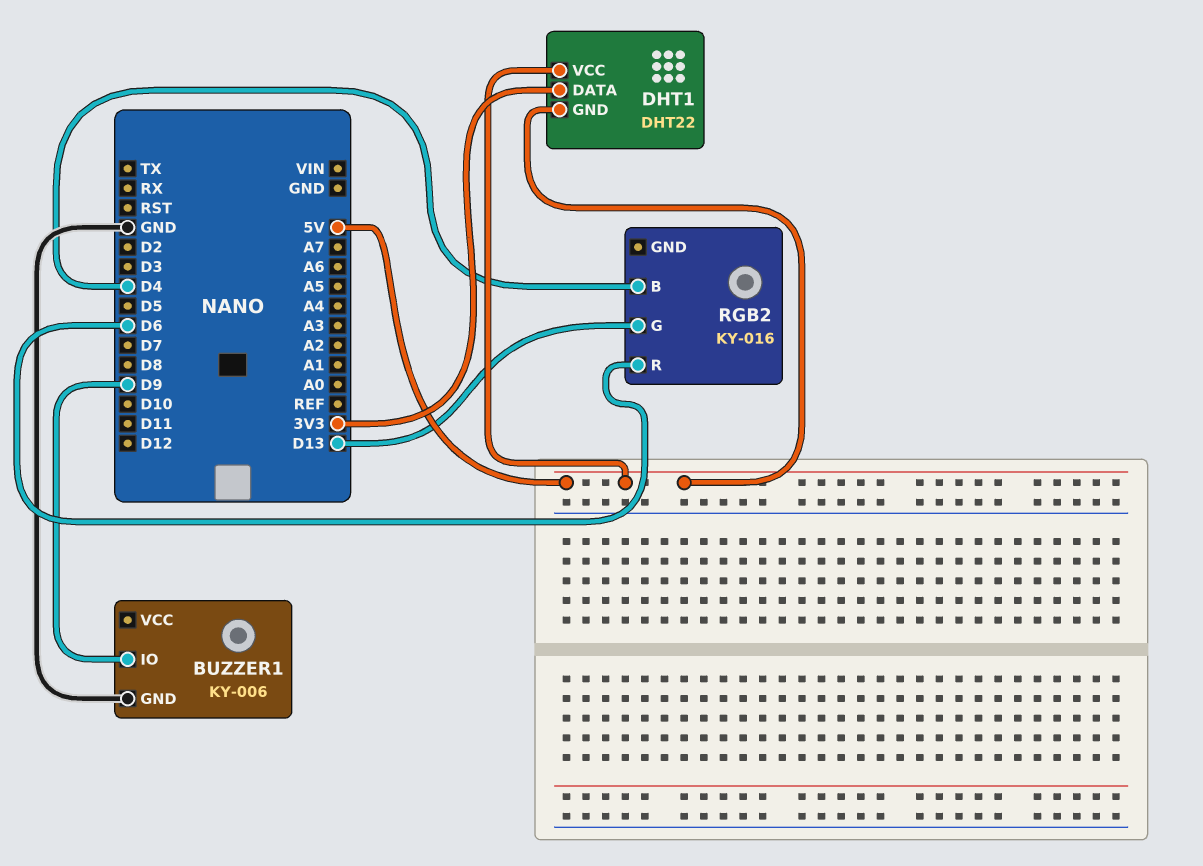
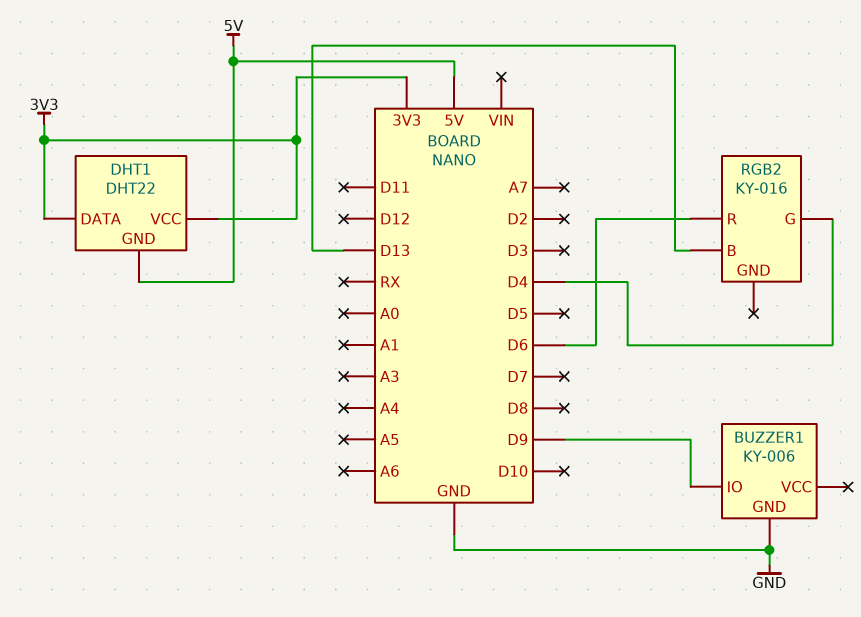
DHT1 pin VCC: 5V -> 3V3
RGB2 pin B: D4 -> D13
RGB2 pin G: D13 -> D4

